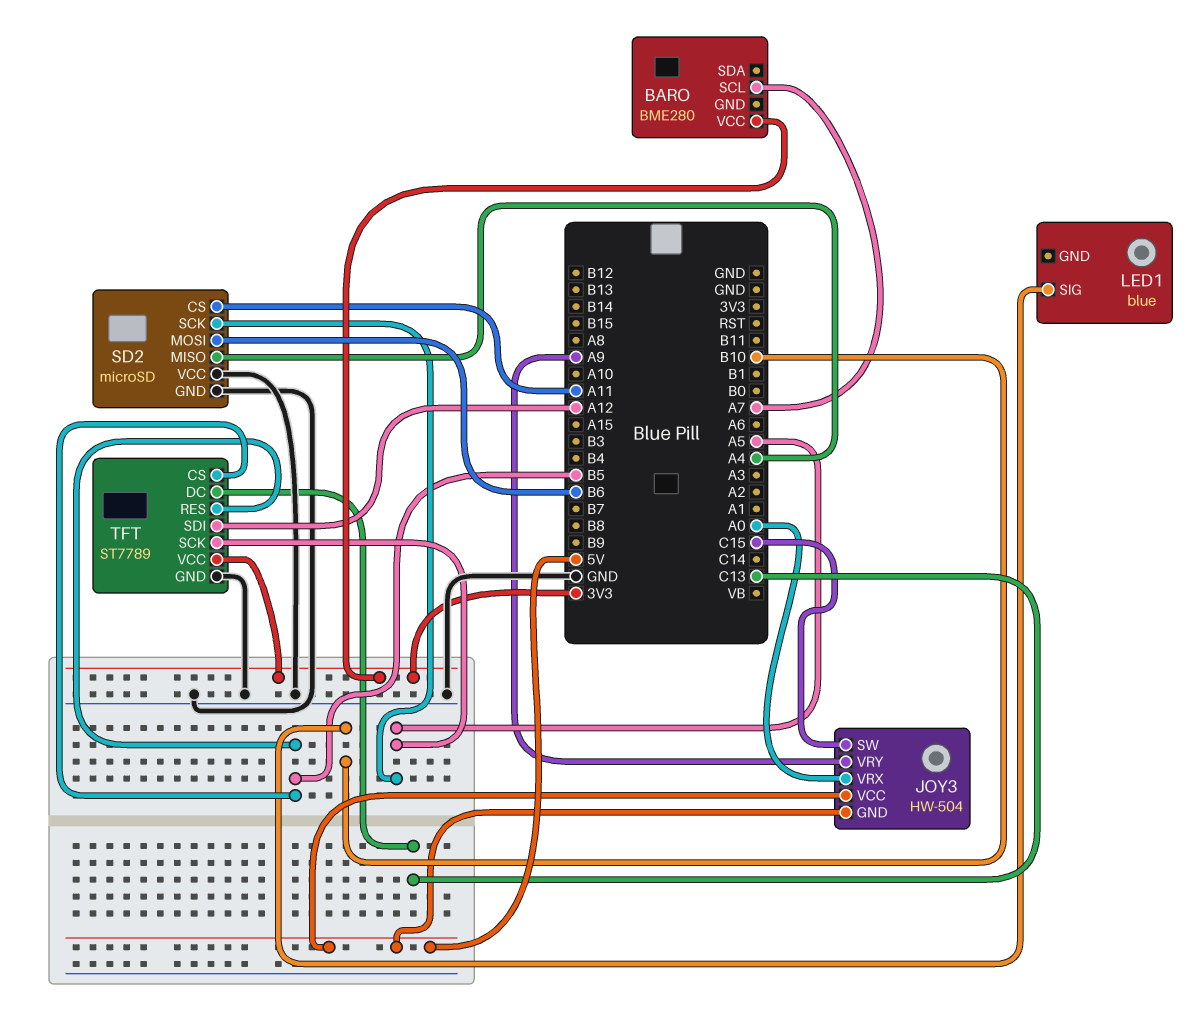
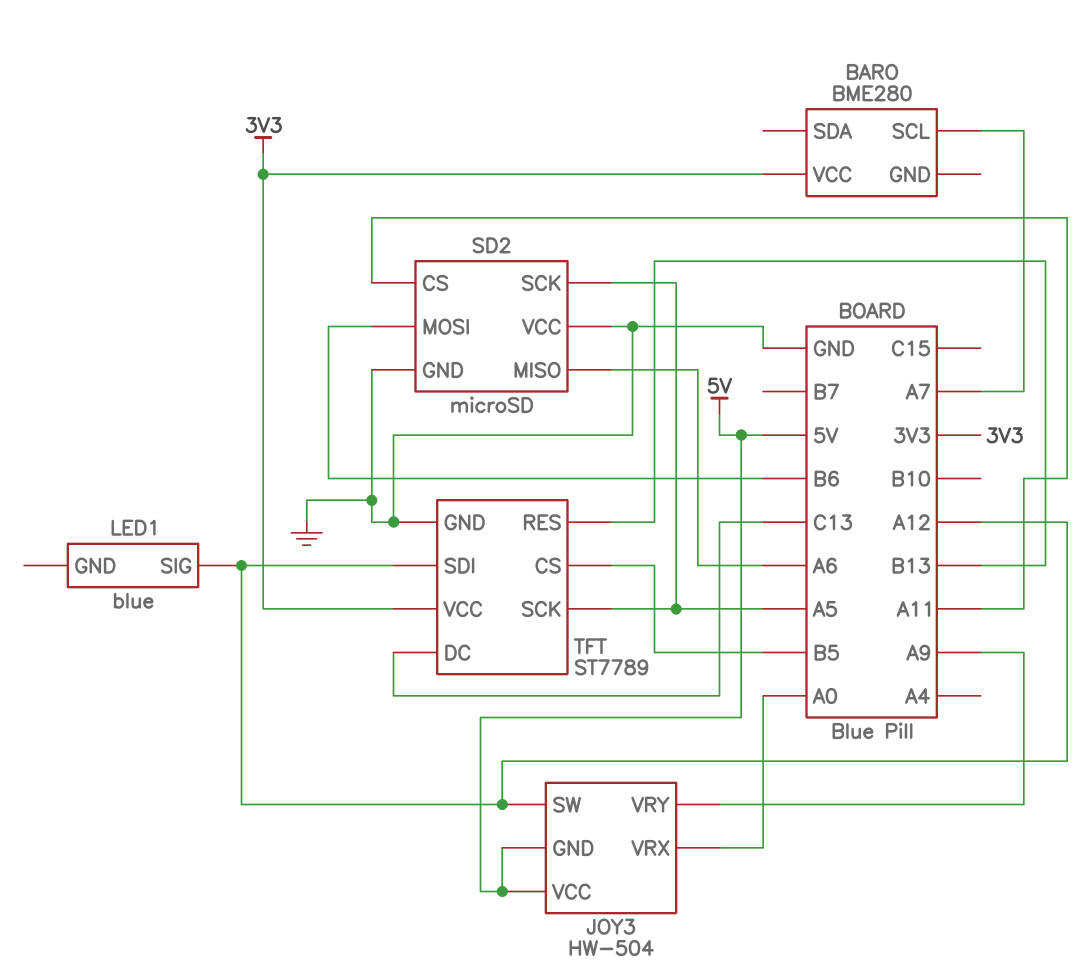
JOY3 pin SW: C15 -> A12
LED1 pin SIG: B10 -> A12
SD2 pin MISO: A4 -> A6
TFT pin RES: B5 -> B13

